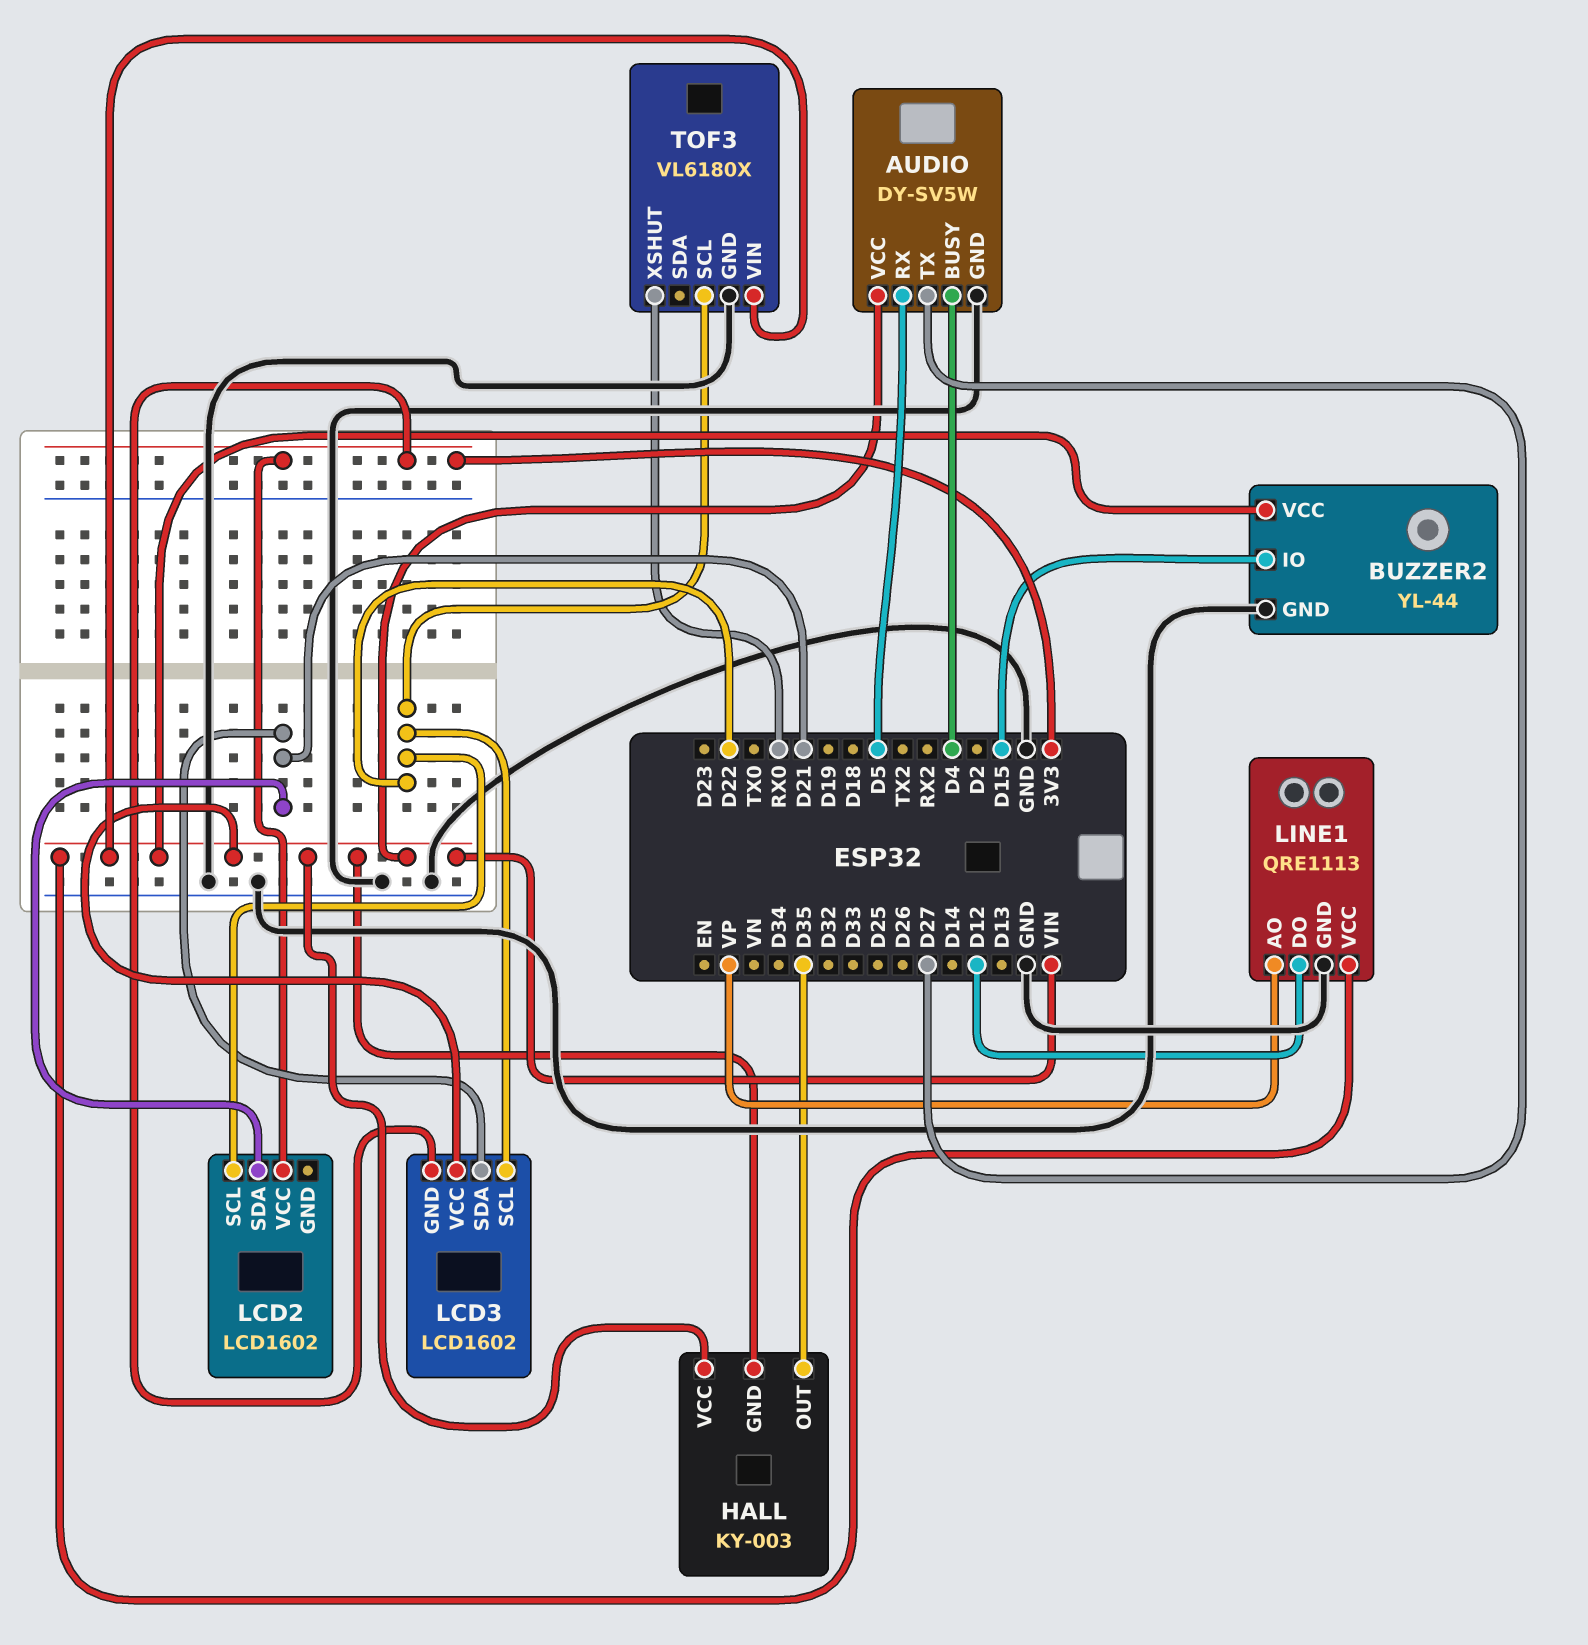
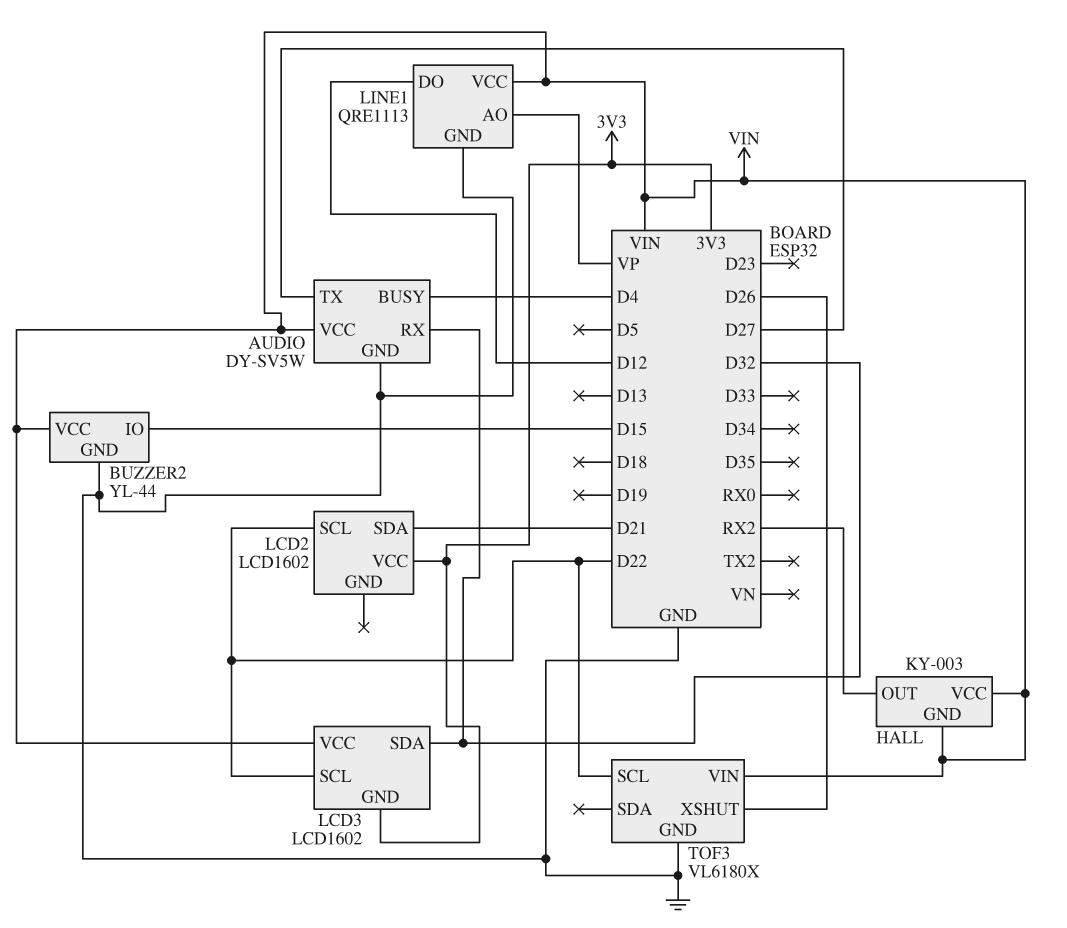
AUDIO pin RX: D5 -> D32
HALL pin OUT: D35 -> RX2
LCD3 pin SDA: D21 -> D32
TOF3 pin XSHUT: RX0 -> D26

